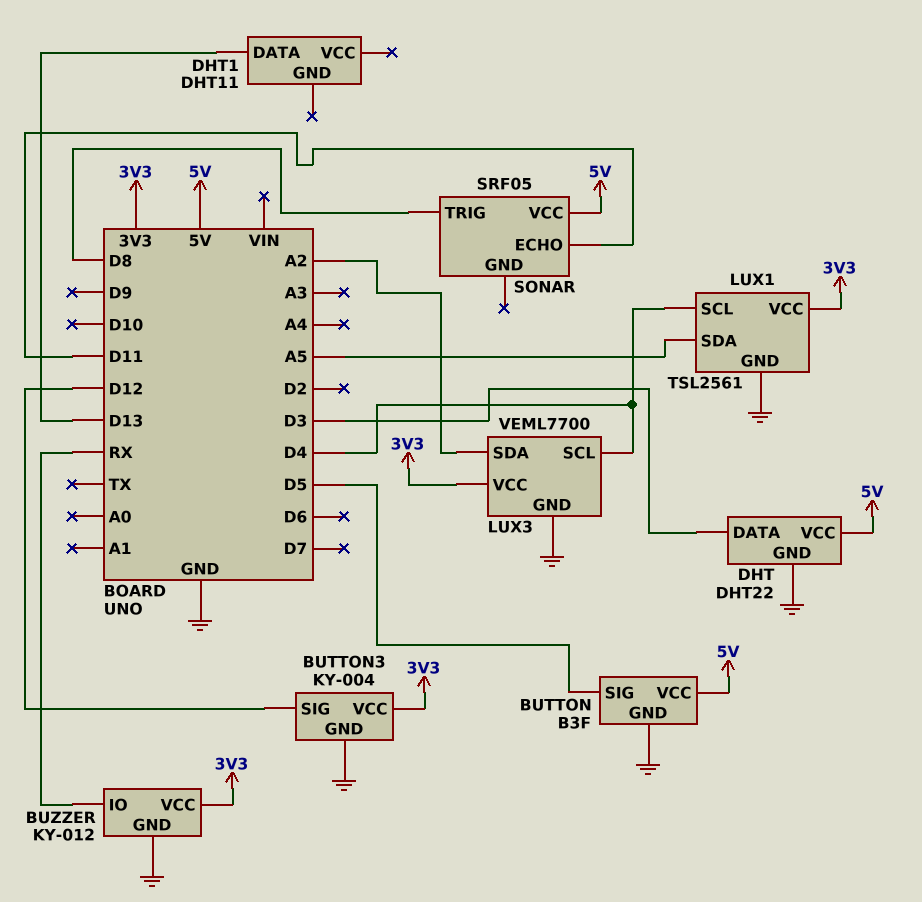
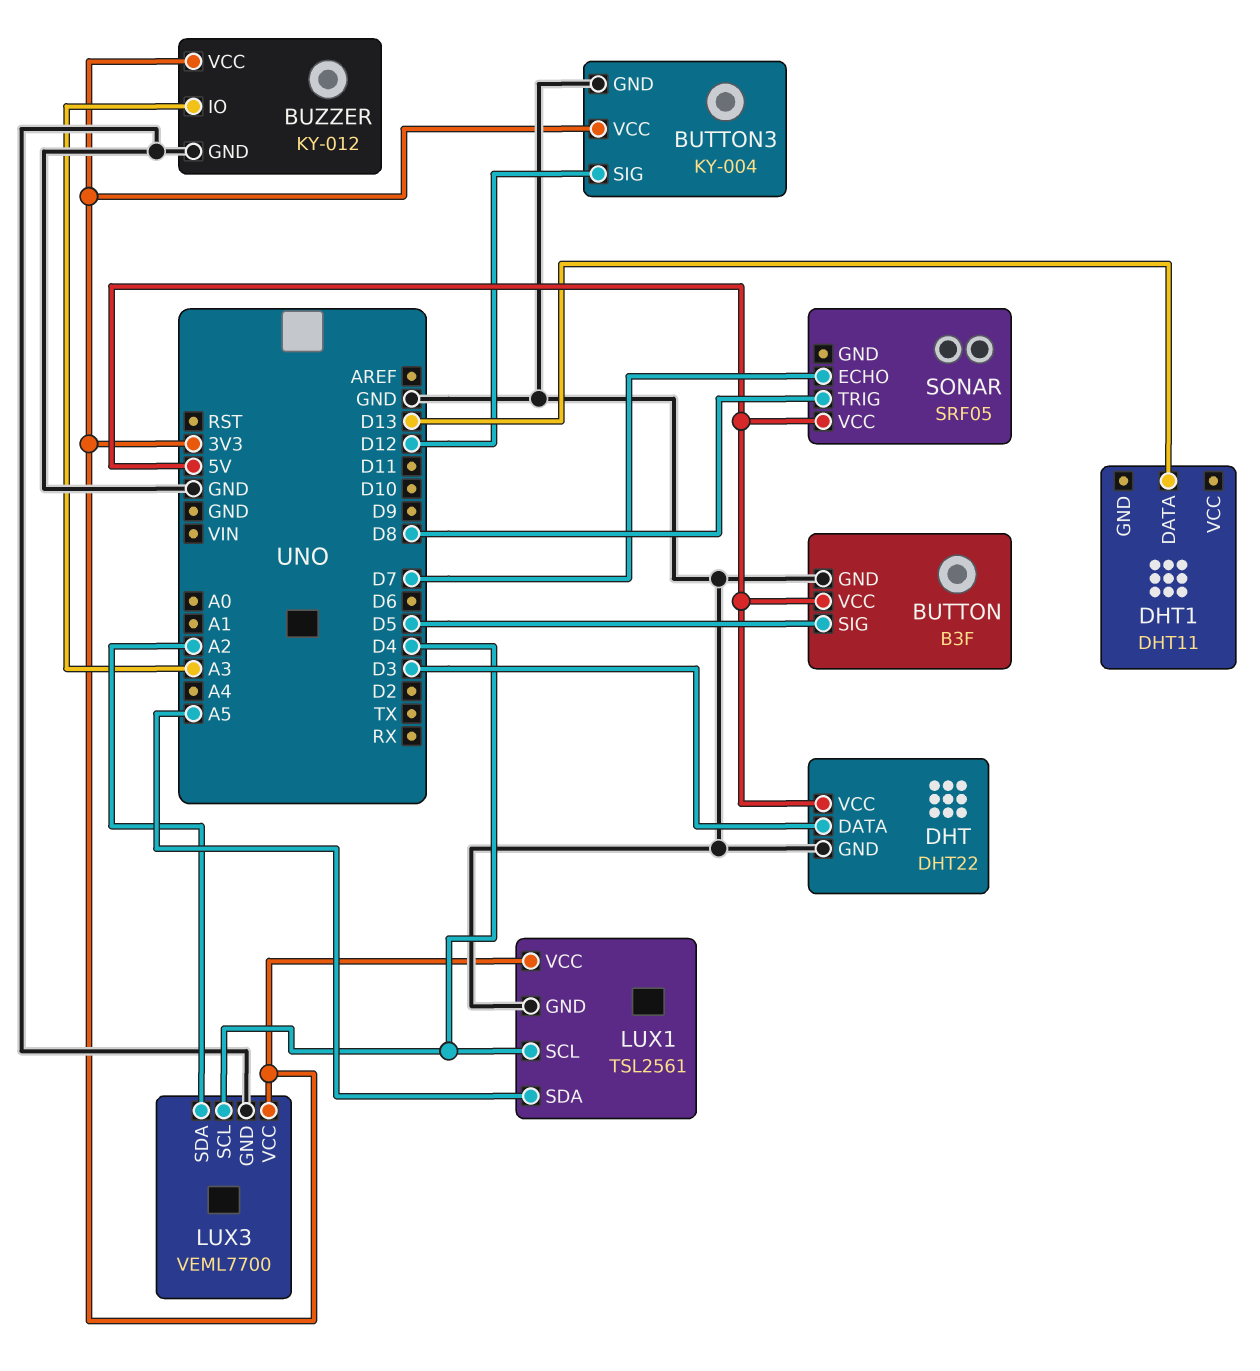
BUZZER pin IO: RX -> A3
SONAR pin ECHO: D11 -> D7

